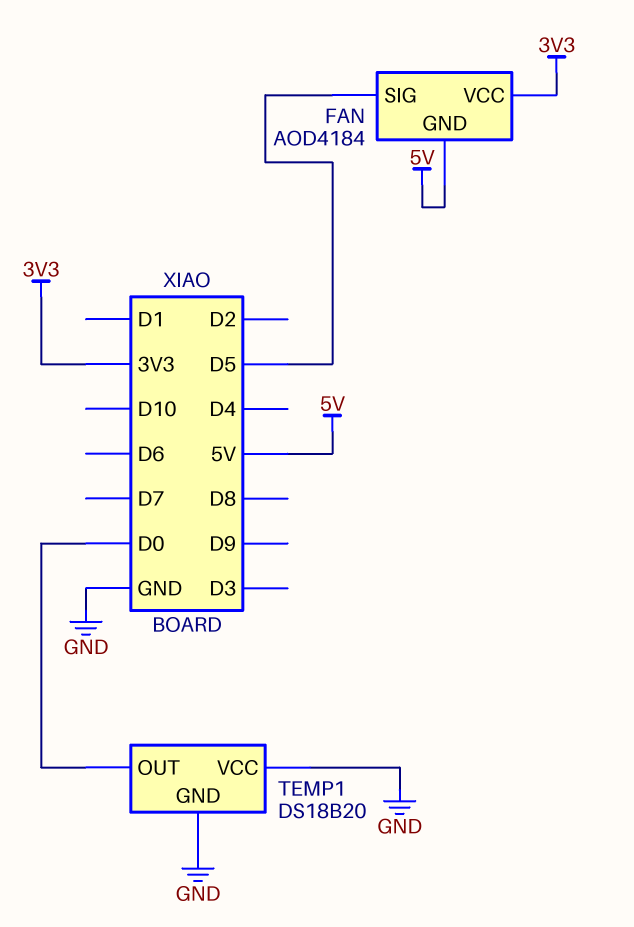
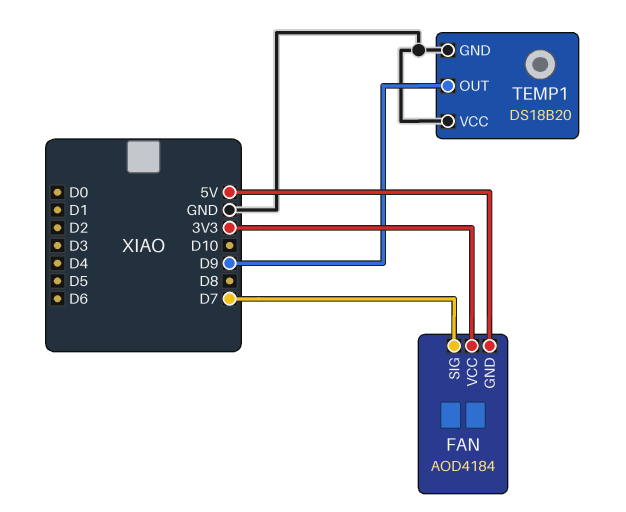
FAN pin SIG: D5 -> D7
TEMP1 pin OUT: D0 -> D9

